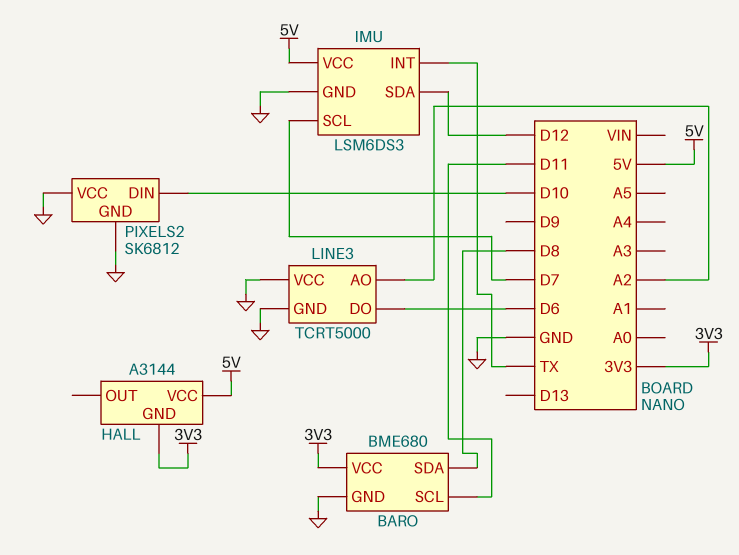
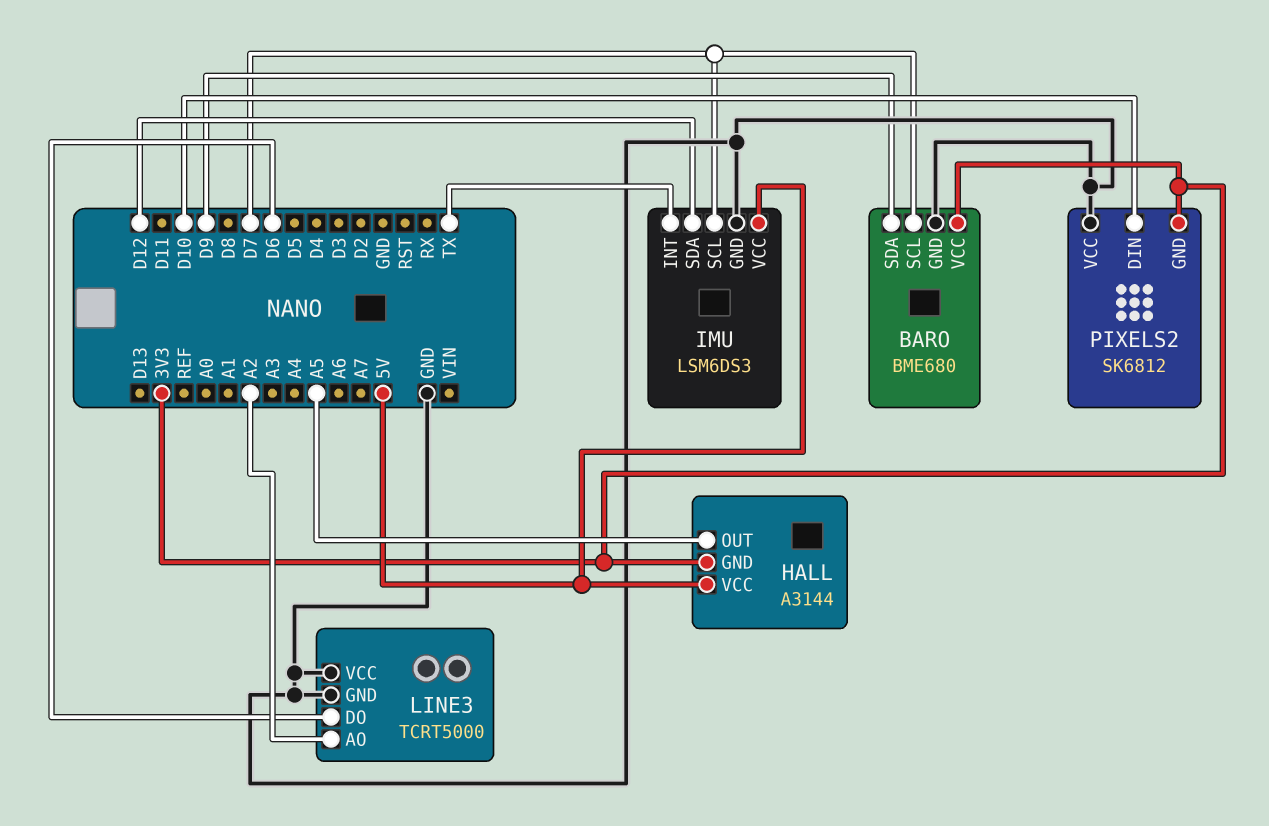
BARO pin SCL: D11 -> D7
BARO pin SDA: D8 -> D9
HALL pin OUT: none -> A5
PIXELS2 pin GND: GND -> 3V3

